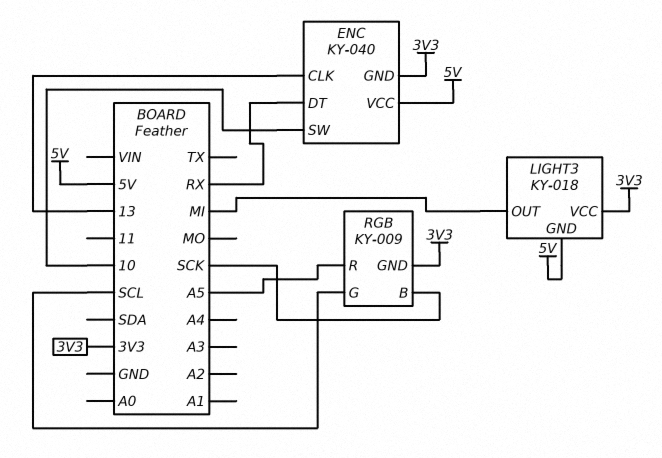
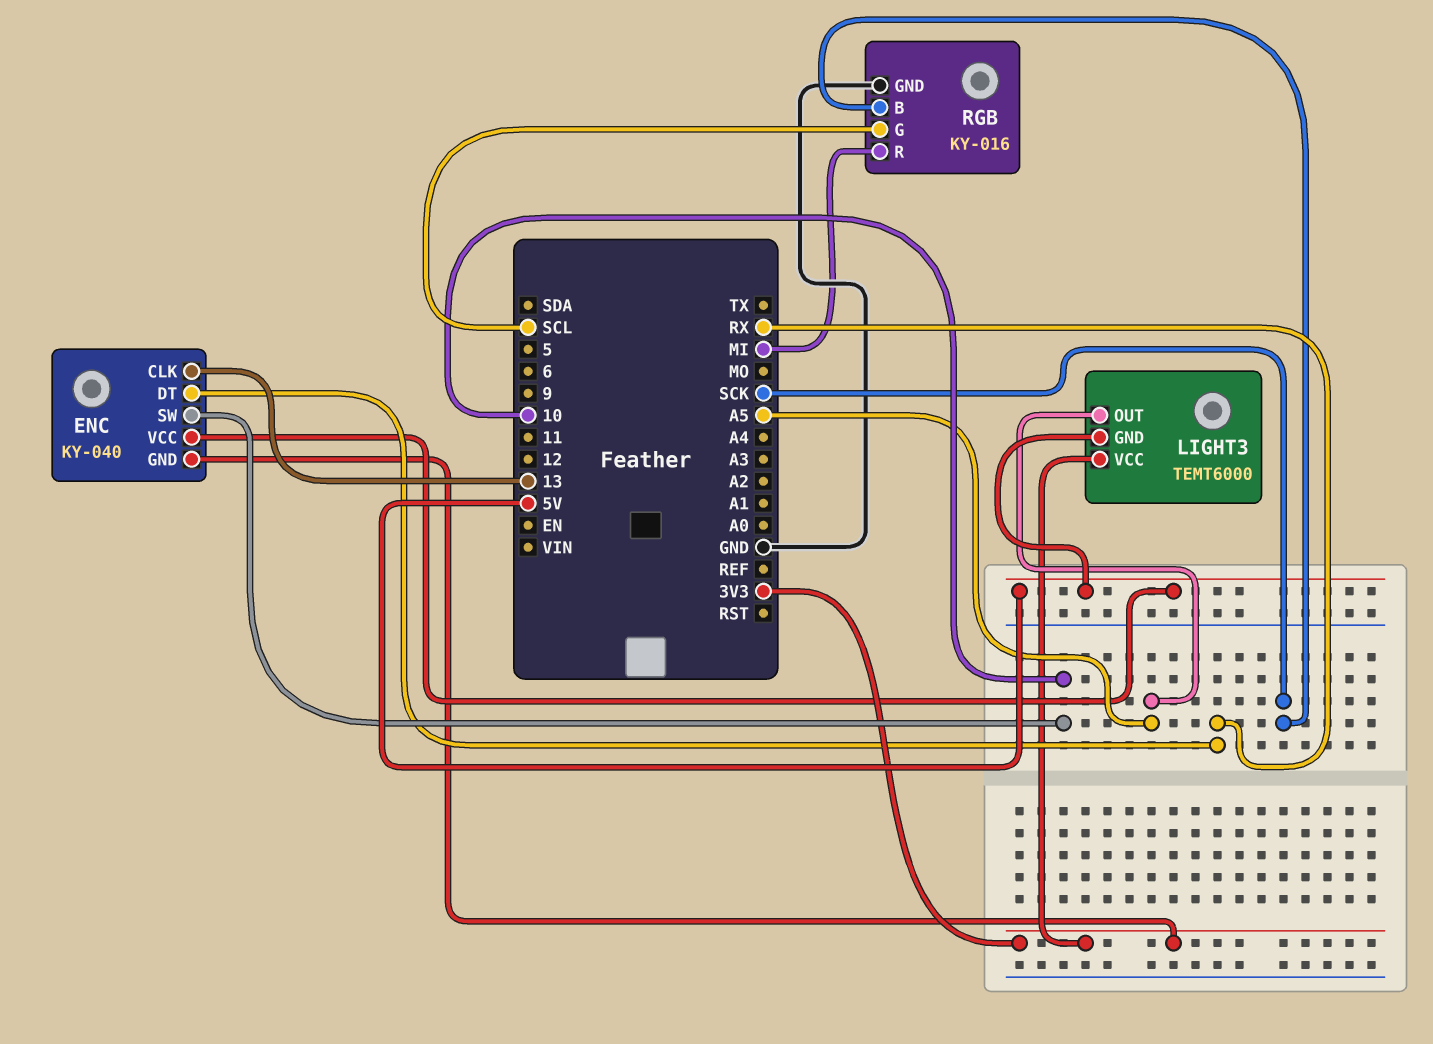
LIGHT3: KY-018 -> TEMT6000
LIGHT3 pin OUT: MI -> A5
RGB: KY-009 -> KY-016
RGB pin GND: 3V3 -> GND
RGB pin R: A5 -> MI

